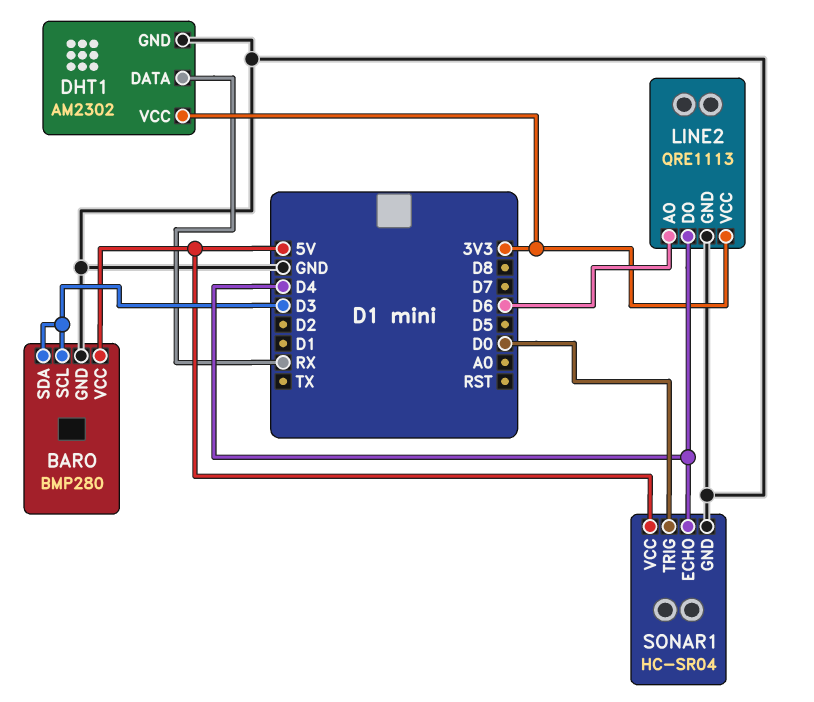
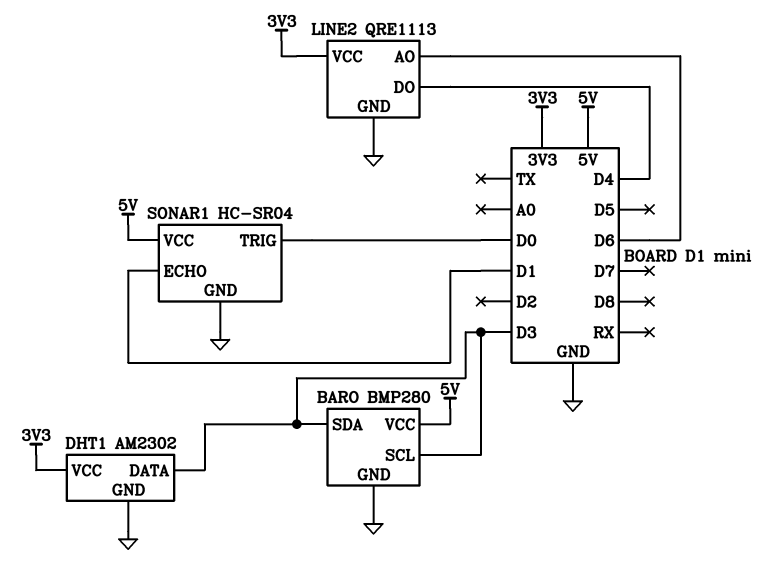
DHT1 pin DATA: RX -> D3
SONAR1 pin ECHO: D4 -> D1

